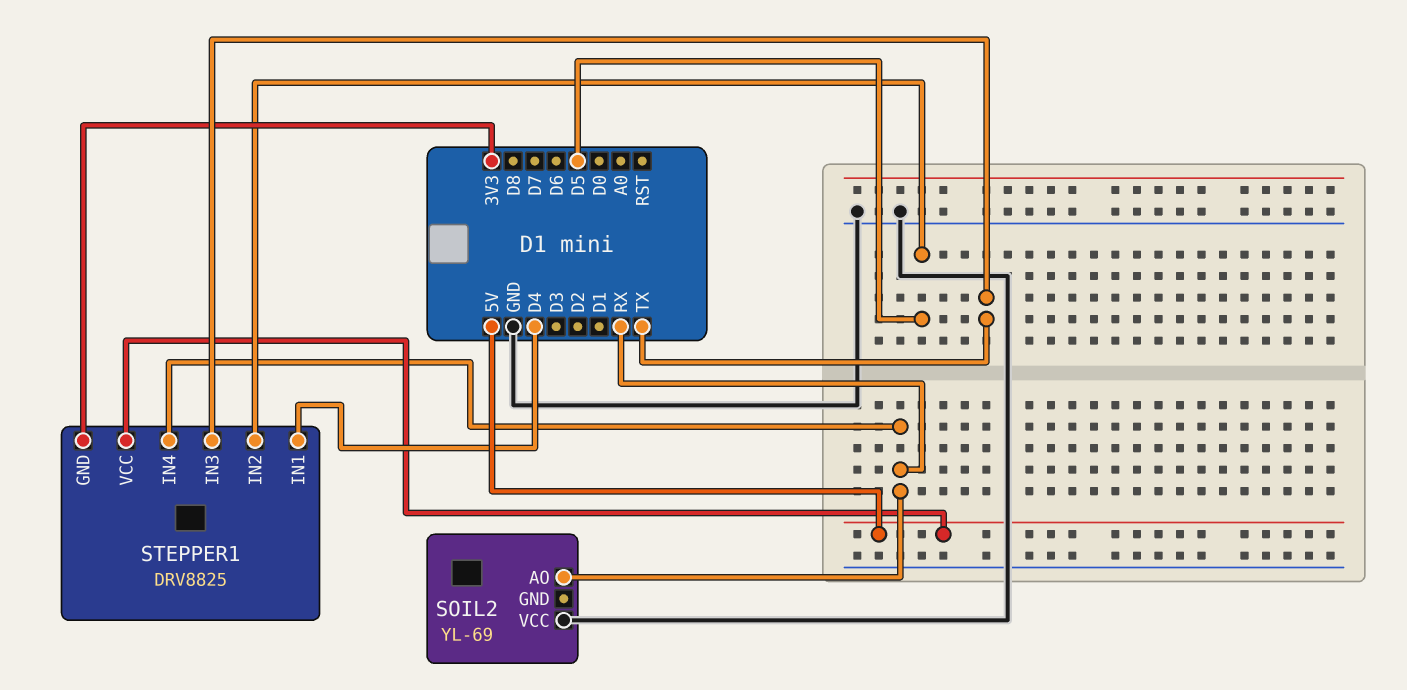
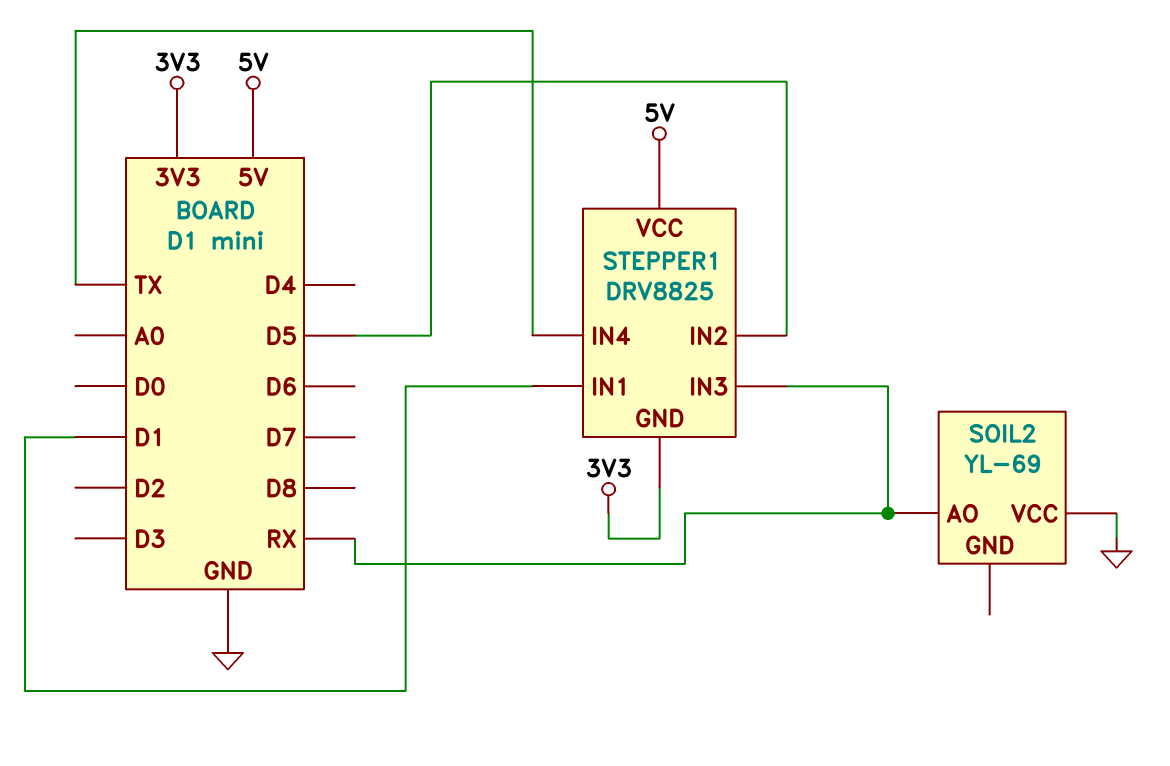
STEPPER1 pin IN1: D4 -> D1
STEPPER1 pin IN3: TX -> RX
STEPPER1 pin IN4: RX -> TX

